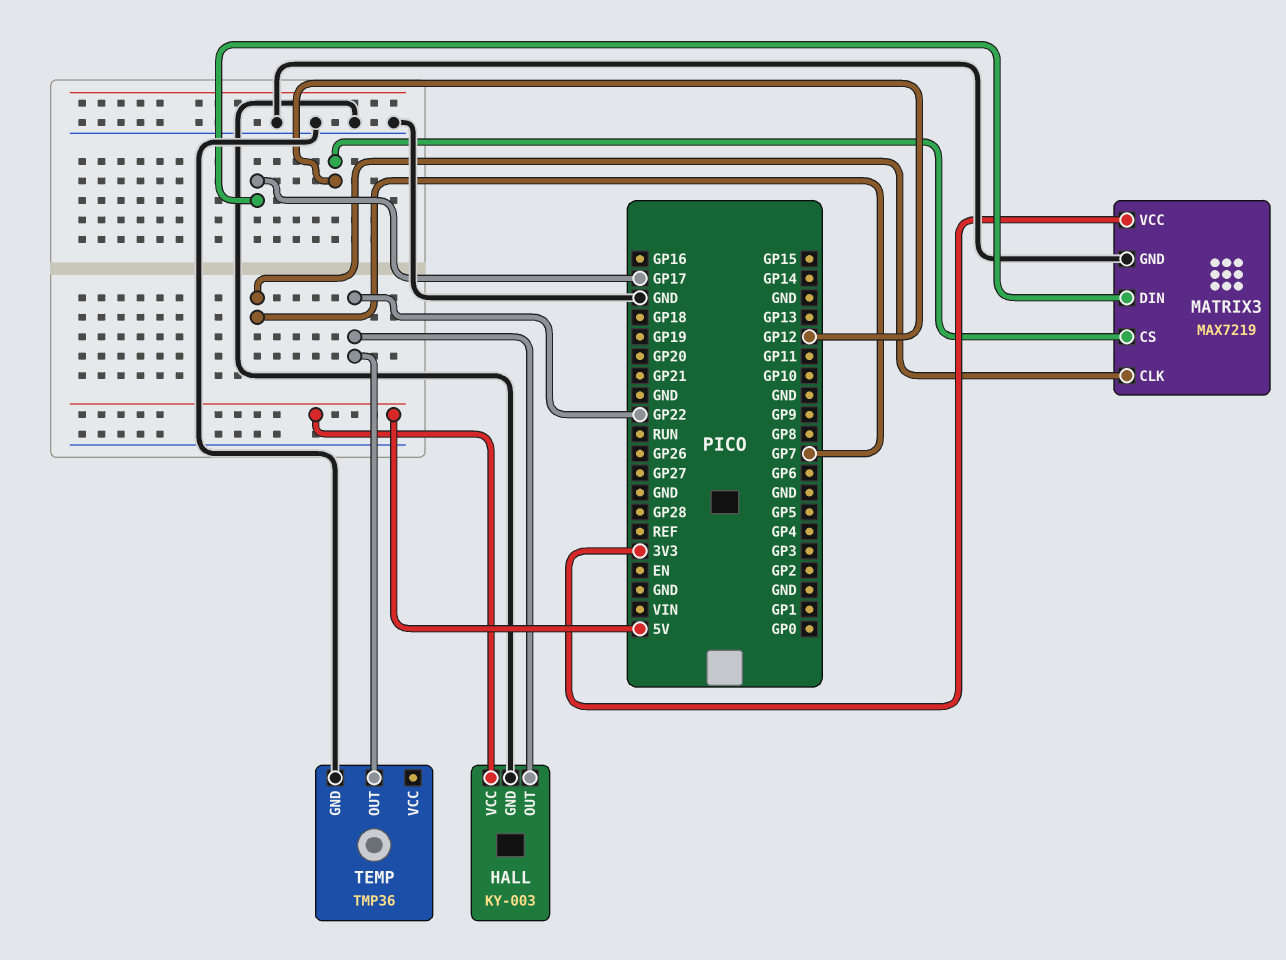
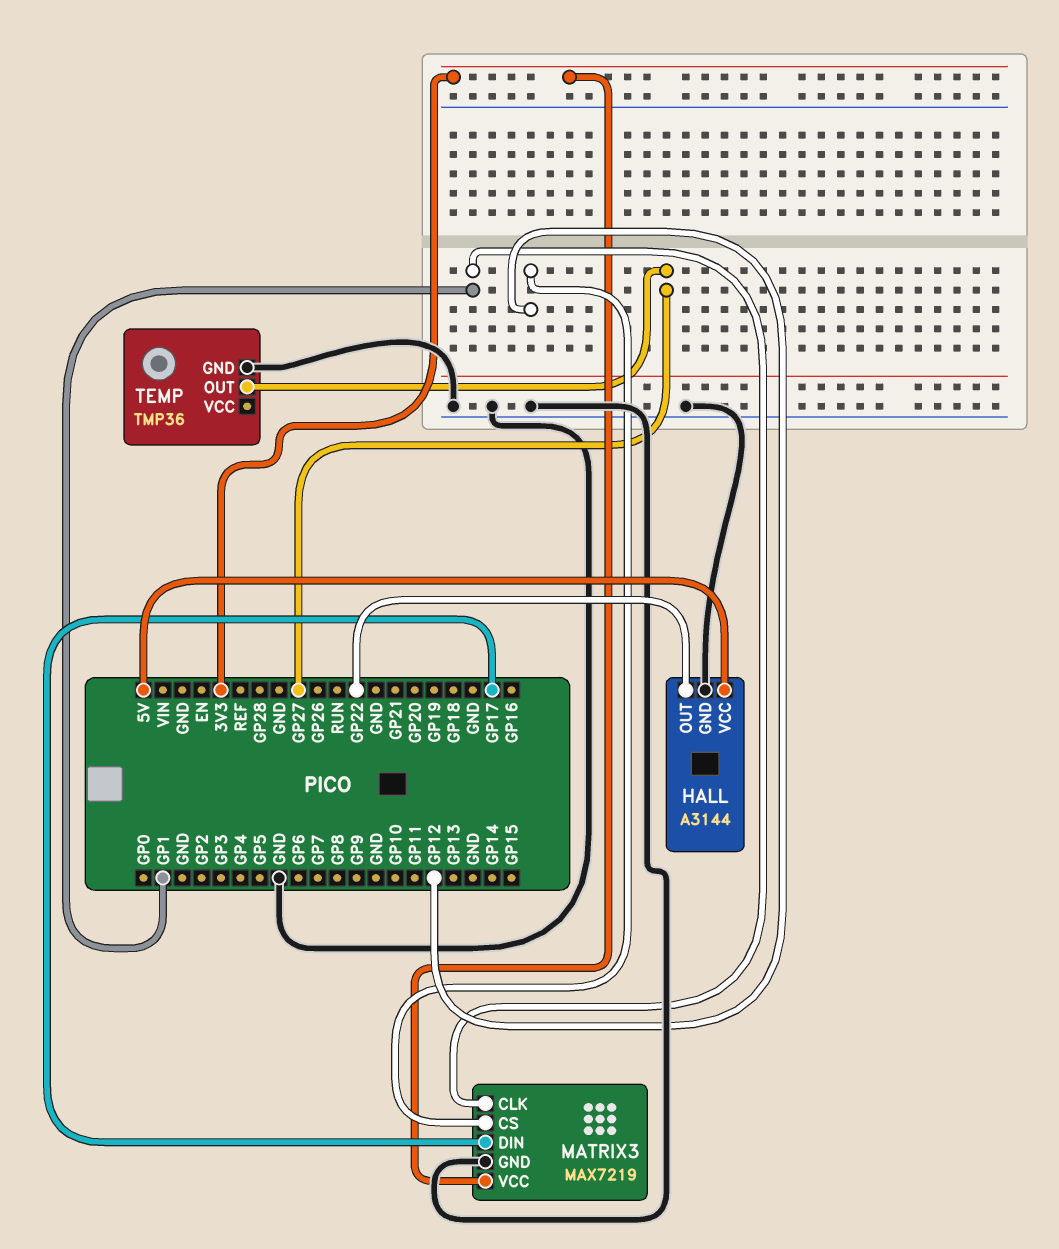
HALL: KY-003 -> A3144
MATRIX3 pin CLK: GP7 -> GP1
TEMP pin OUT: GP22 -> GP27

